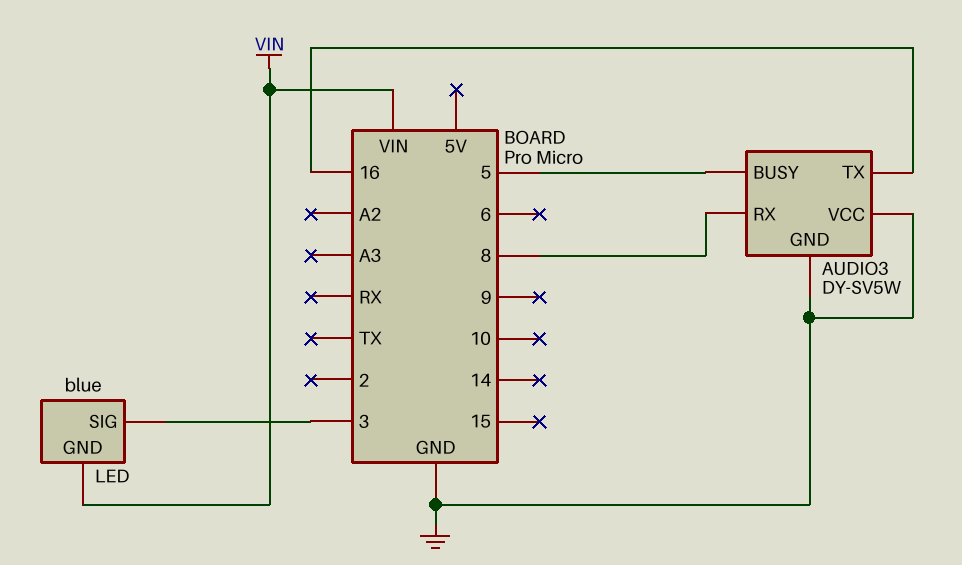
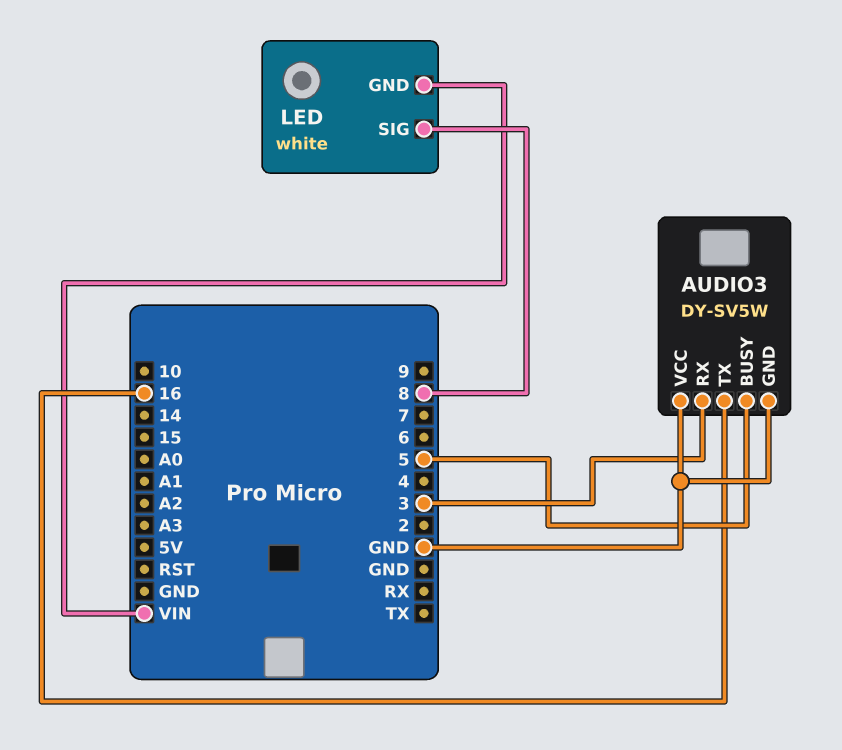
AUDIO3 pin RX: 8 -> 3
LED: blue -> white
LED pin SIG: 3 -> 8

